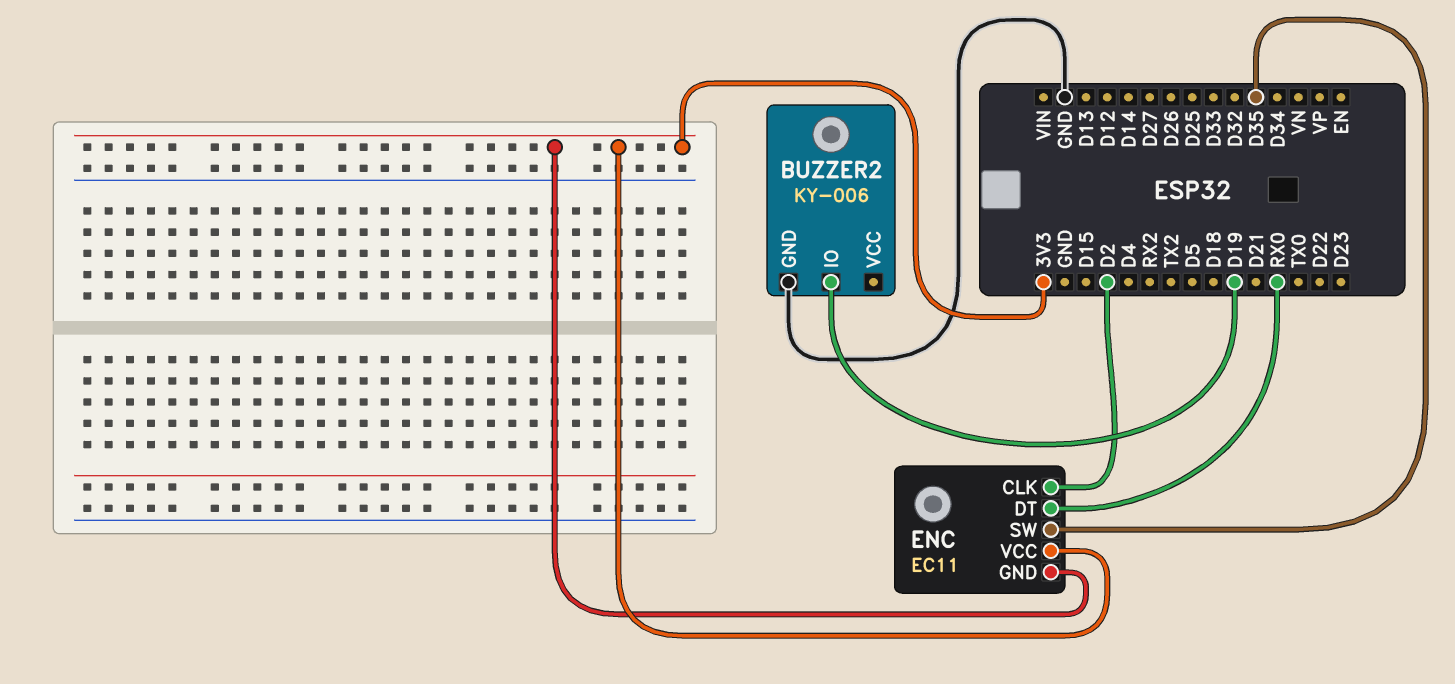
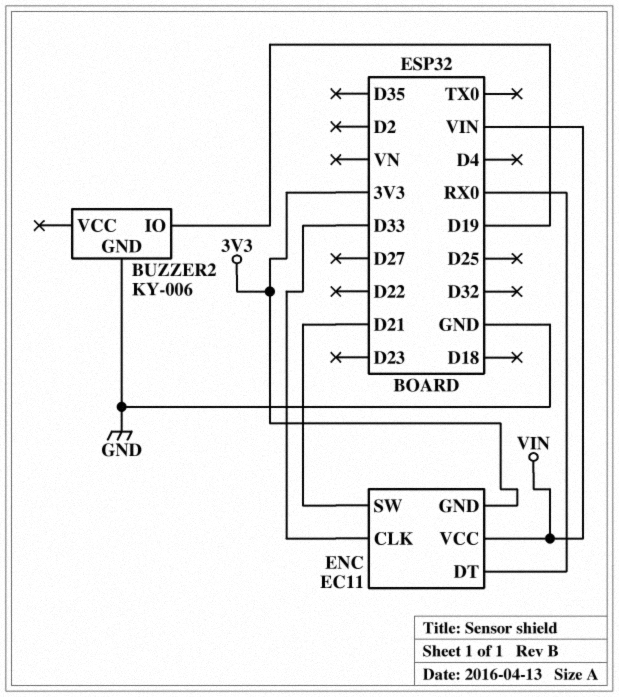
ENC pin CLK: D2 -> D33
ENC pin SW: D35 -> D21
ENC pin VCC: 3V3 -> VIN

